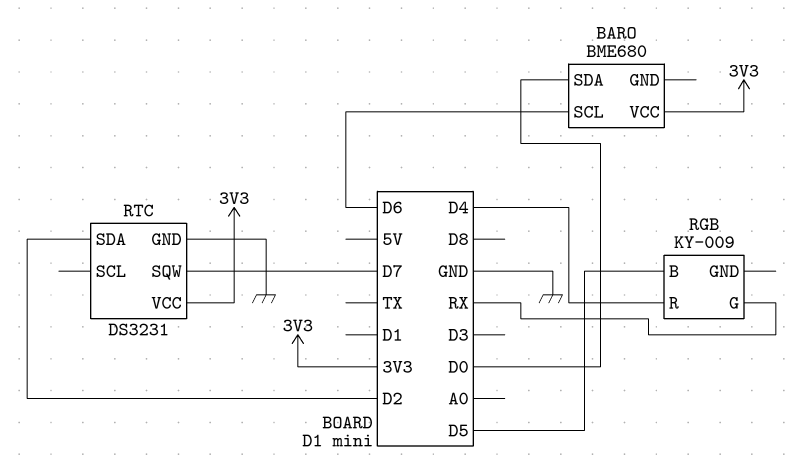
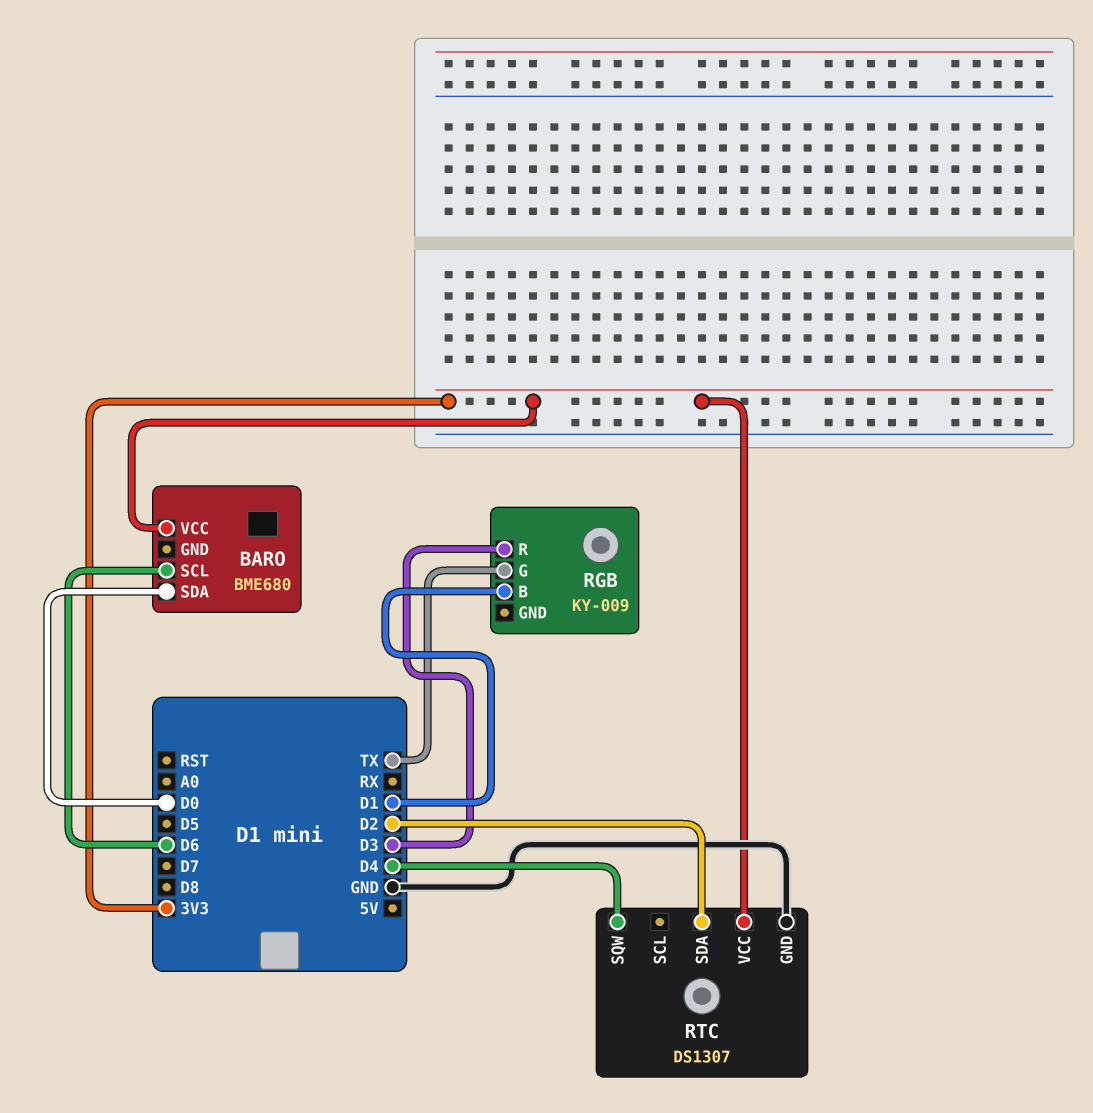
RGB pin B: D5 -> D1
RGB pin G: RX -> TX
RGB pin R: D4 -> D3
RTC: DS3231 -> DS1307
RTC pin SQW: D7 -> D4

